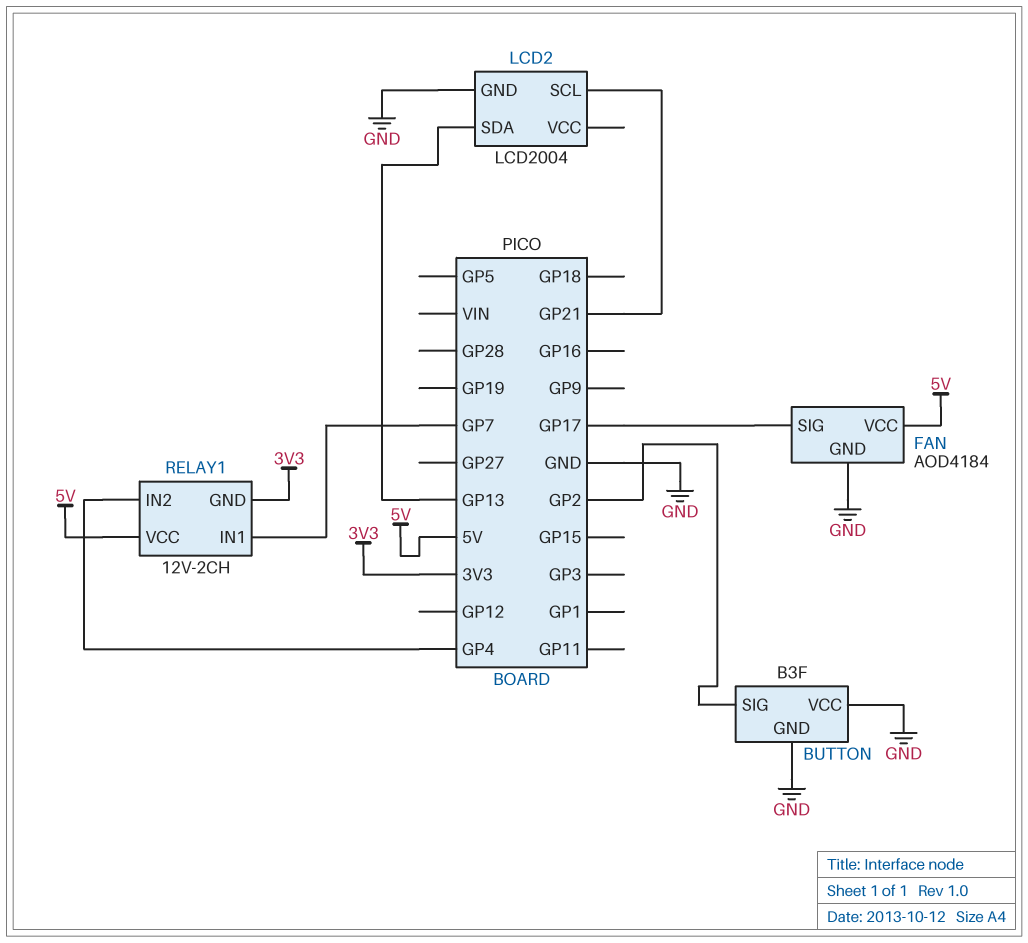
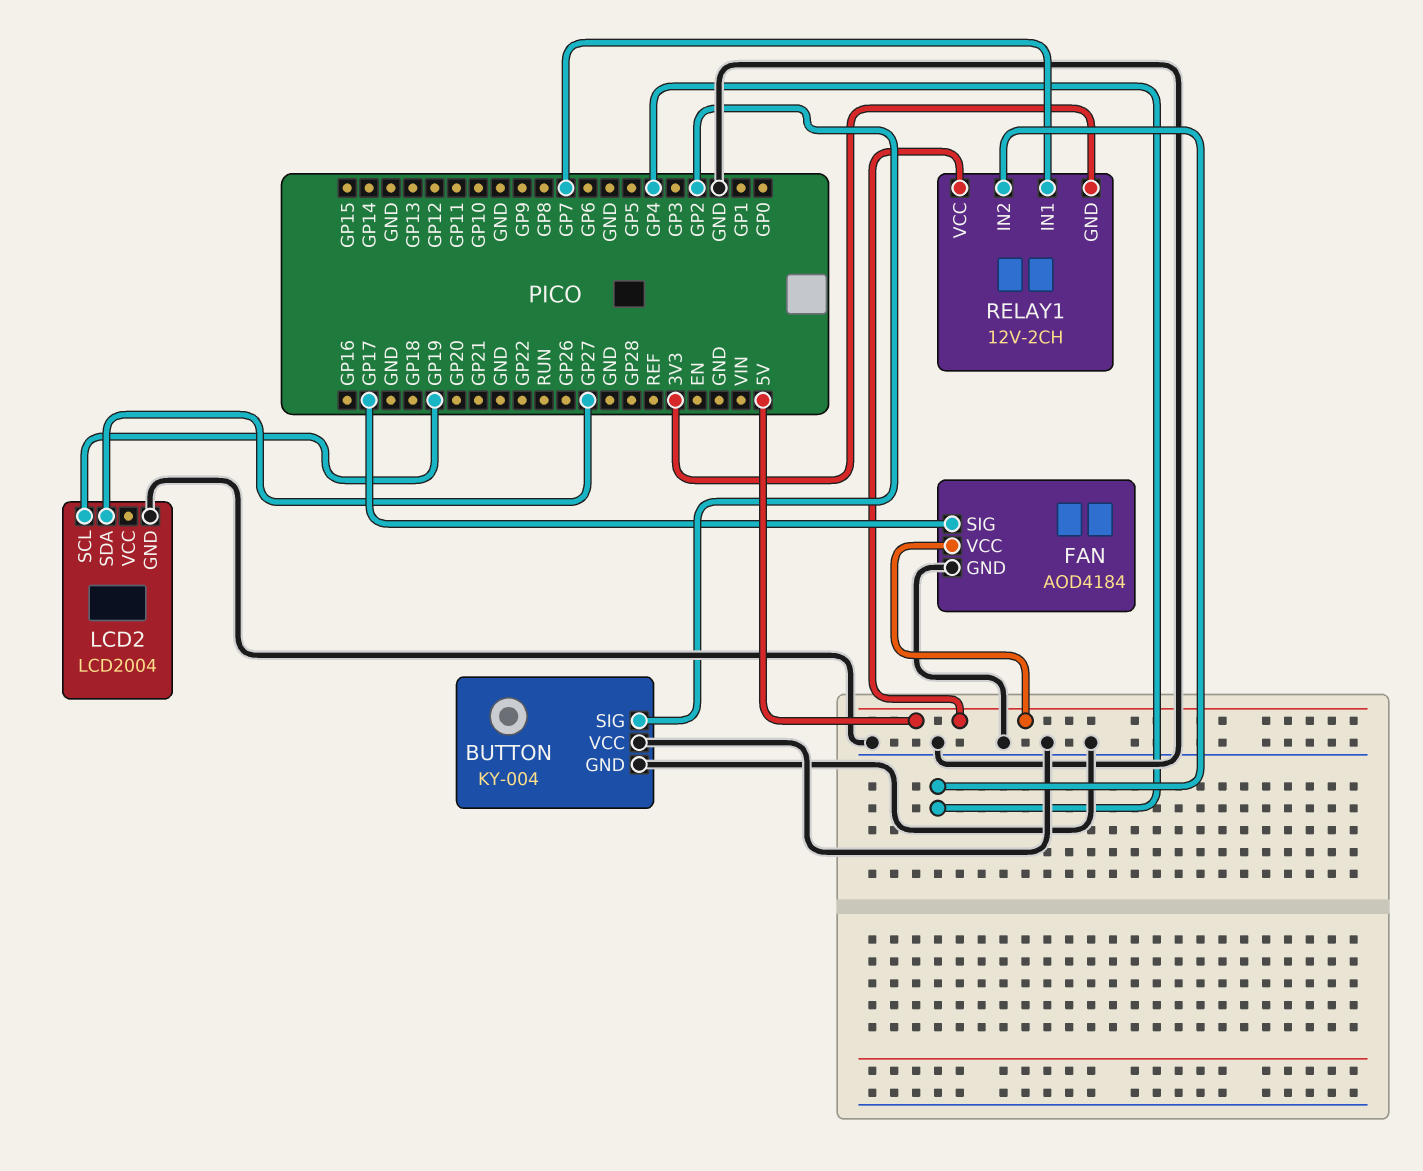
BUTTON: B3F -> KY-004
LCD2 pin SCL: GP21 -> GP19
LCD2 pin SDA: GP13 -> GP27

